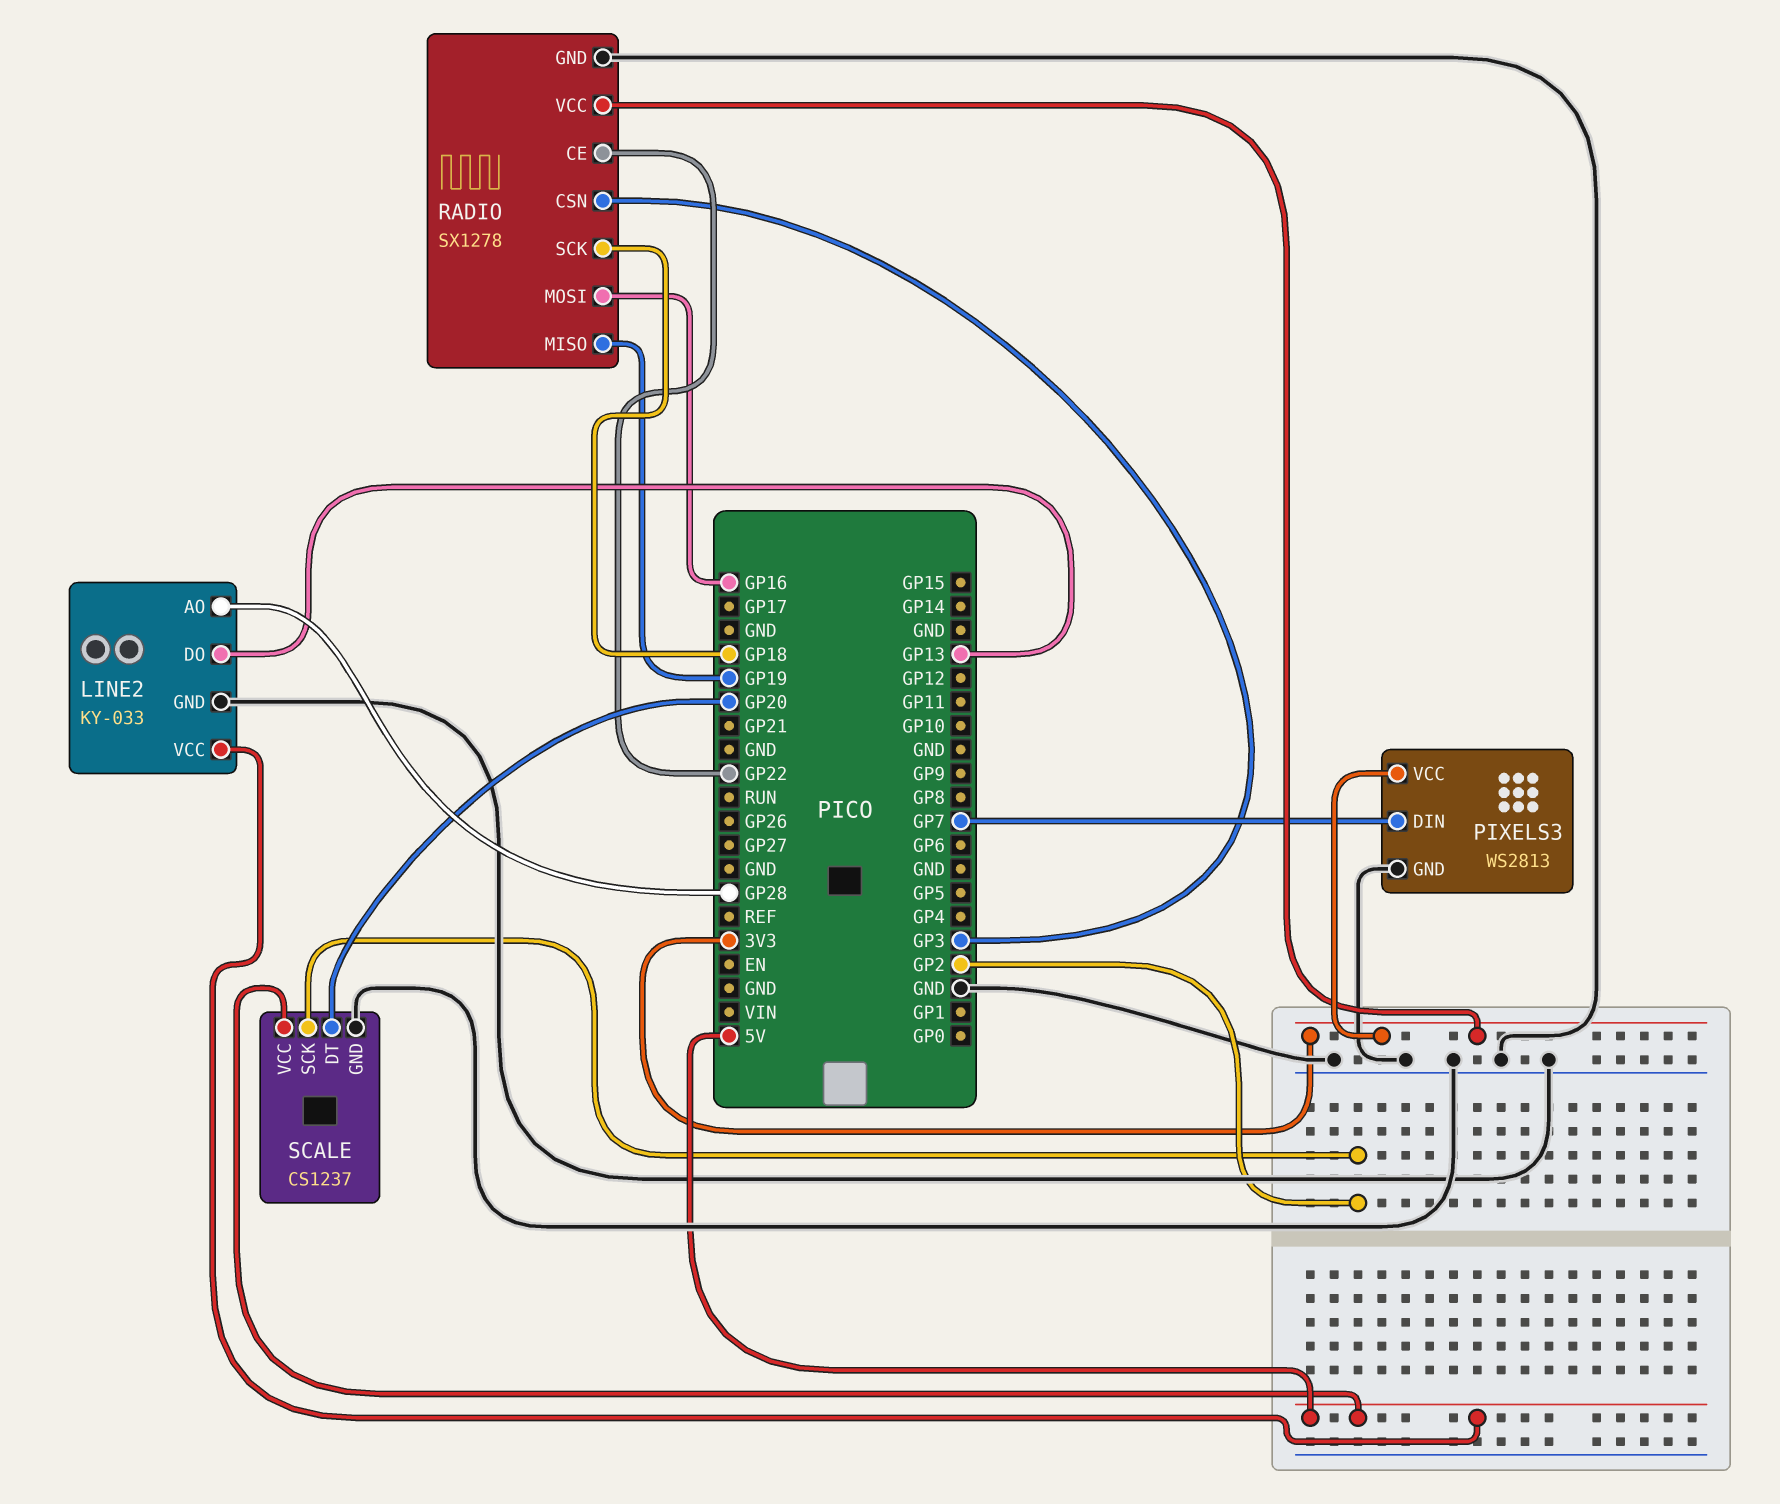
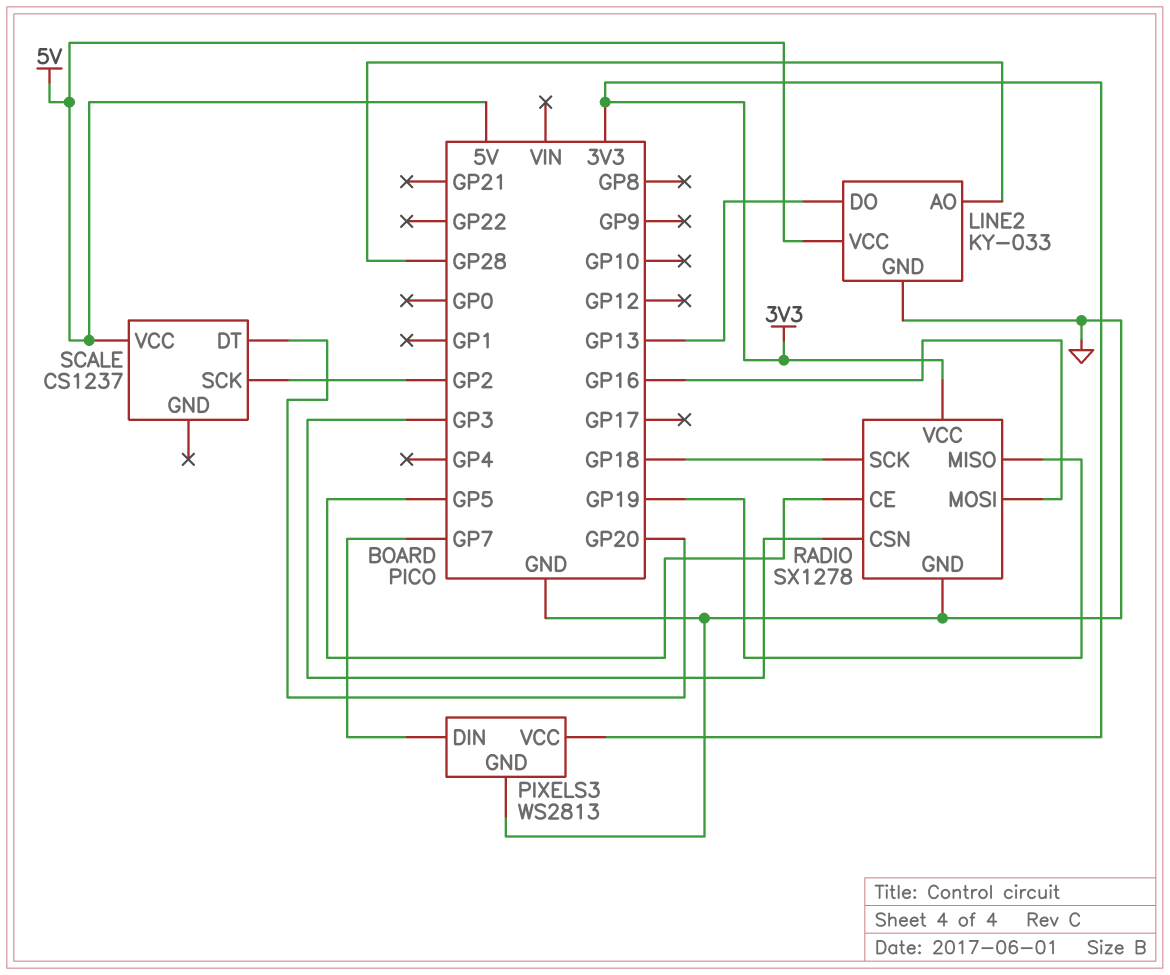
RADIO pin CE: GP22 -> GP5
SCALE pin GND: GND -> none

